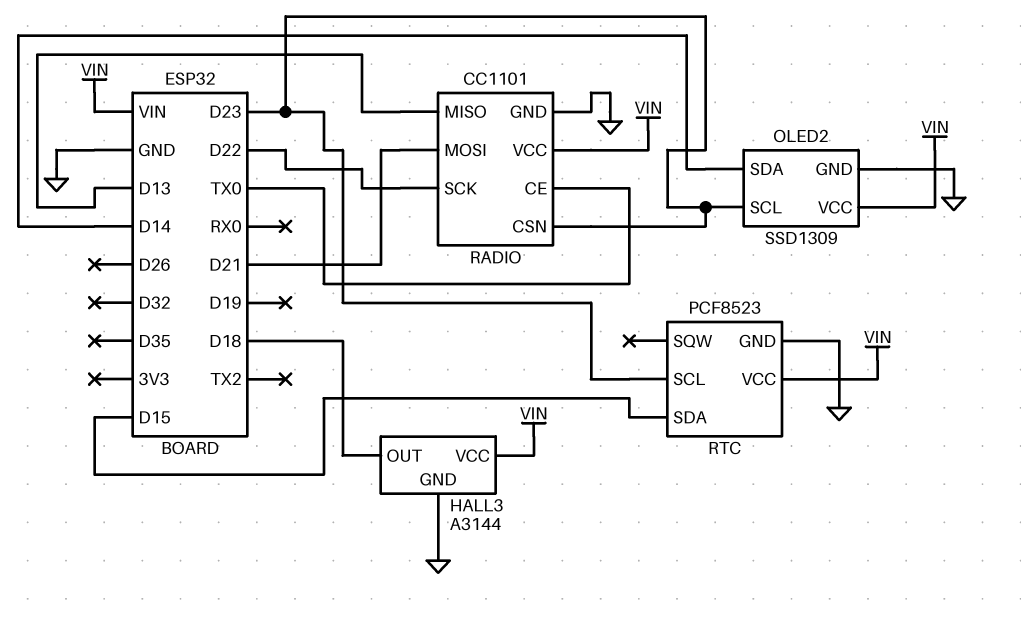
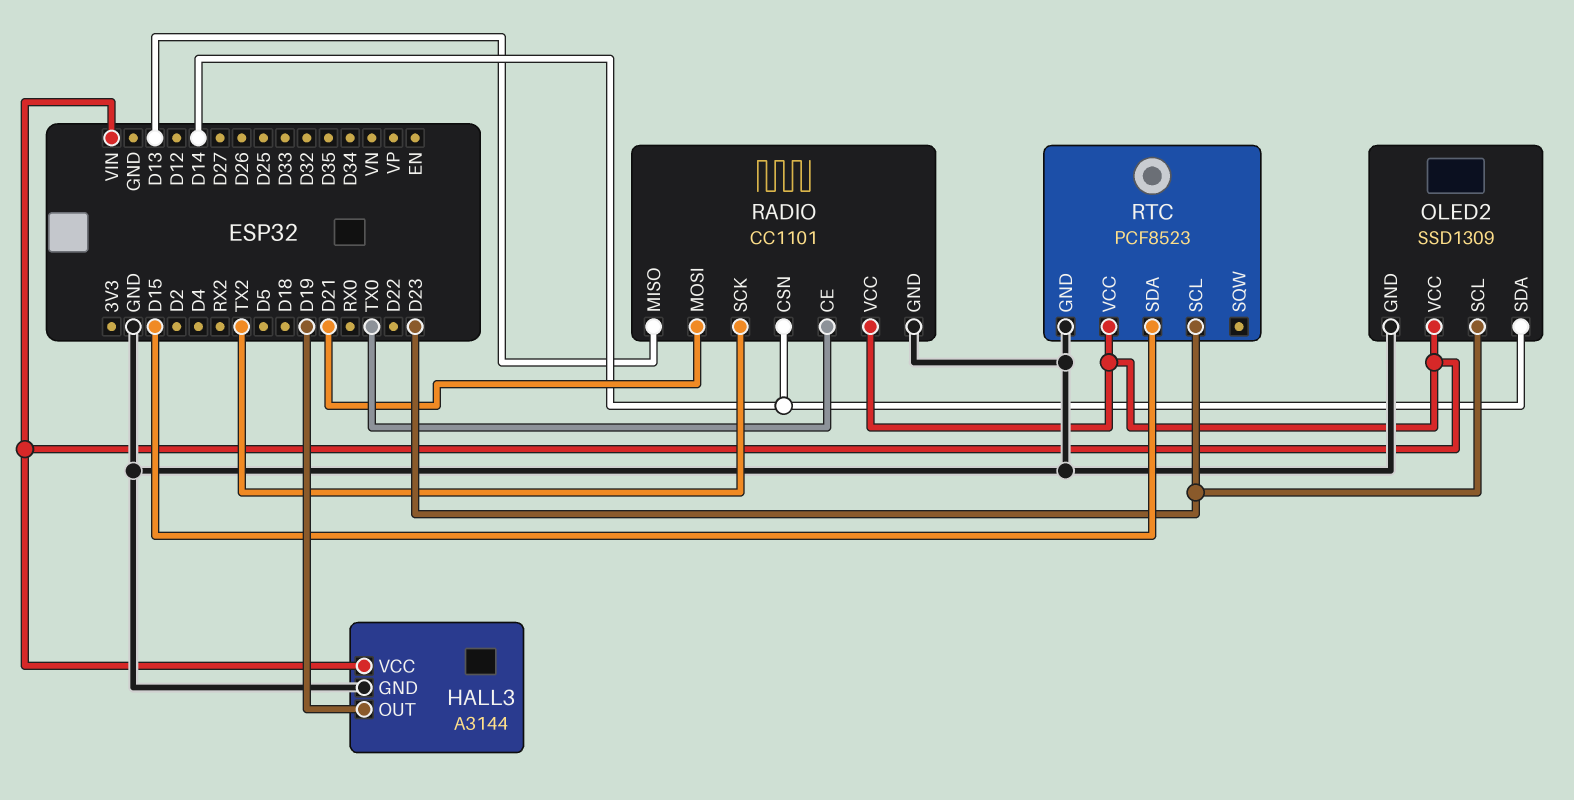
HALL3 pin OUT: D18 -> D19
RADIO pin CSN: D23 -> D14
RADIO pin SCK: D22 -> TX2

